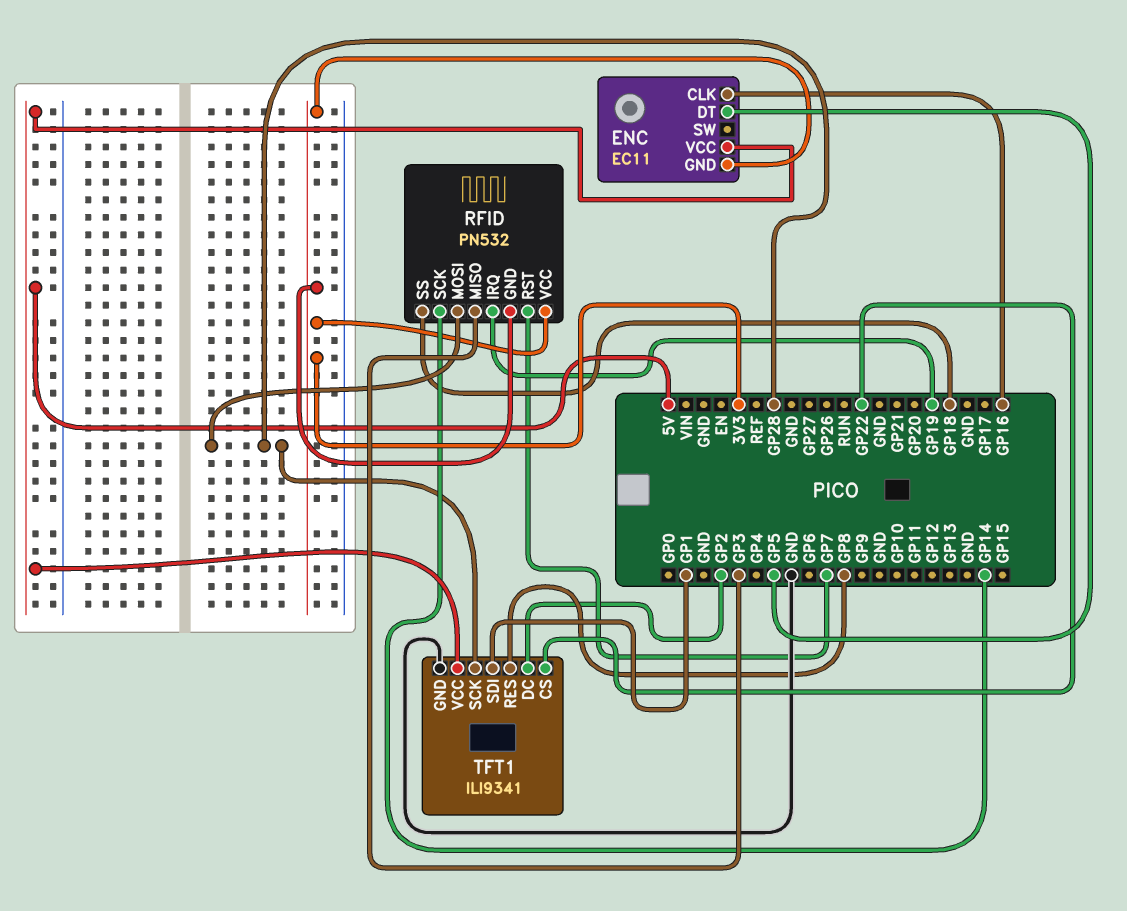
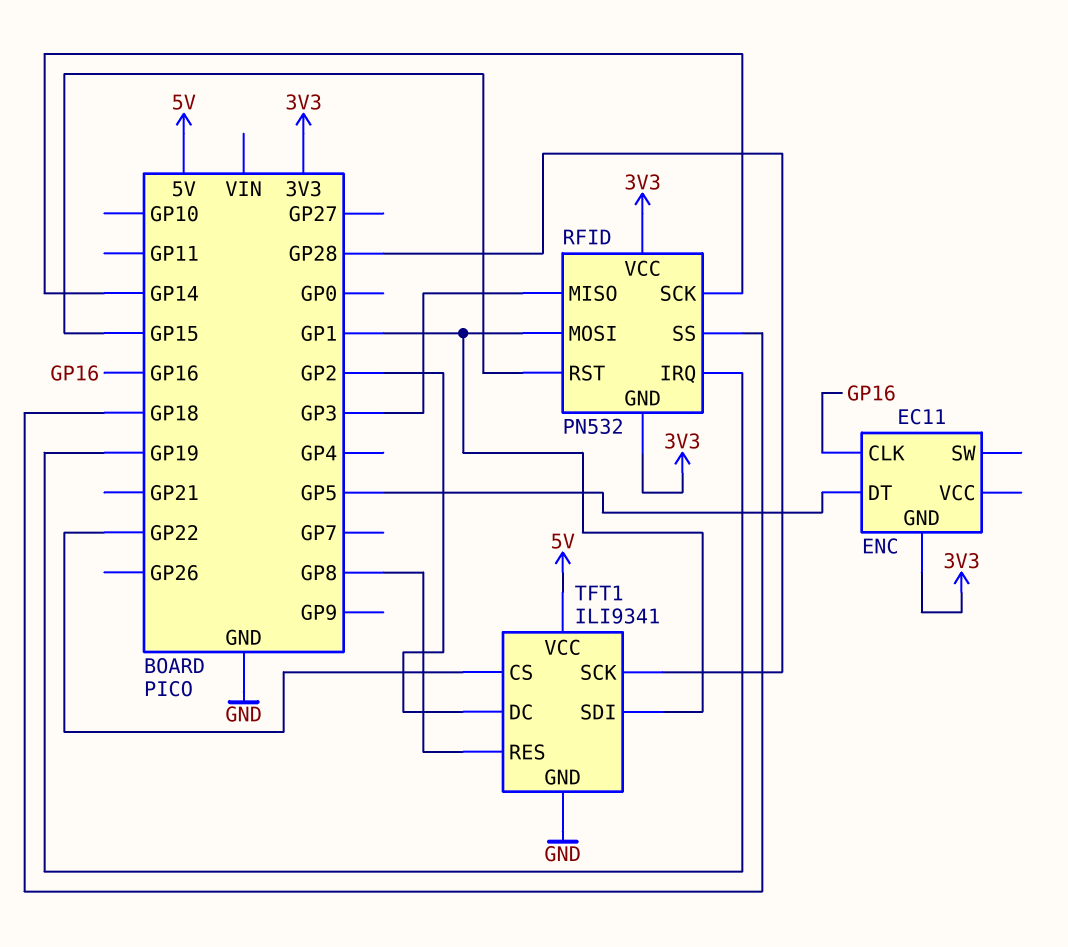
ENC pin VCC: 5V -> none
RFID pin MOSI: GP28 -> GP1
RFID pin RST: GP7 -> GP15

